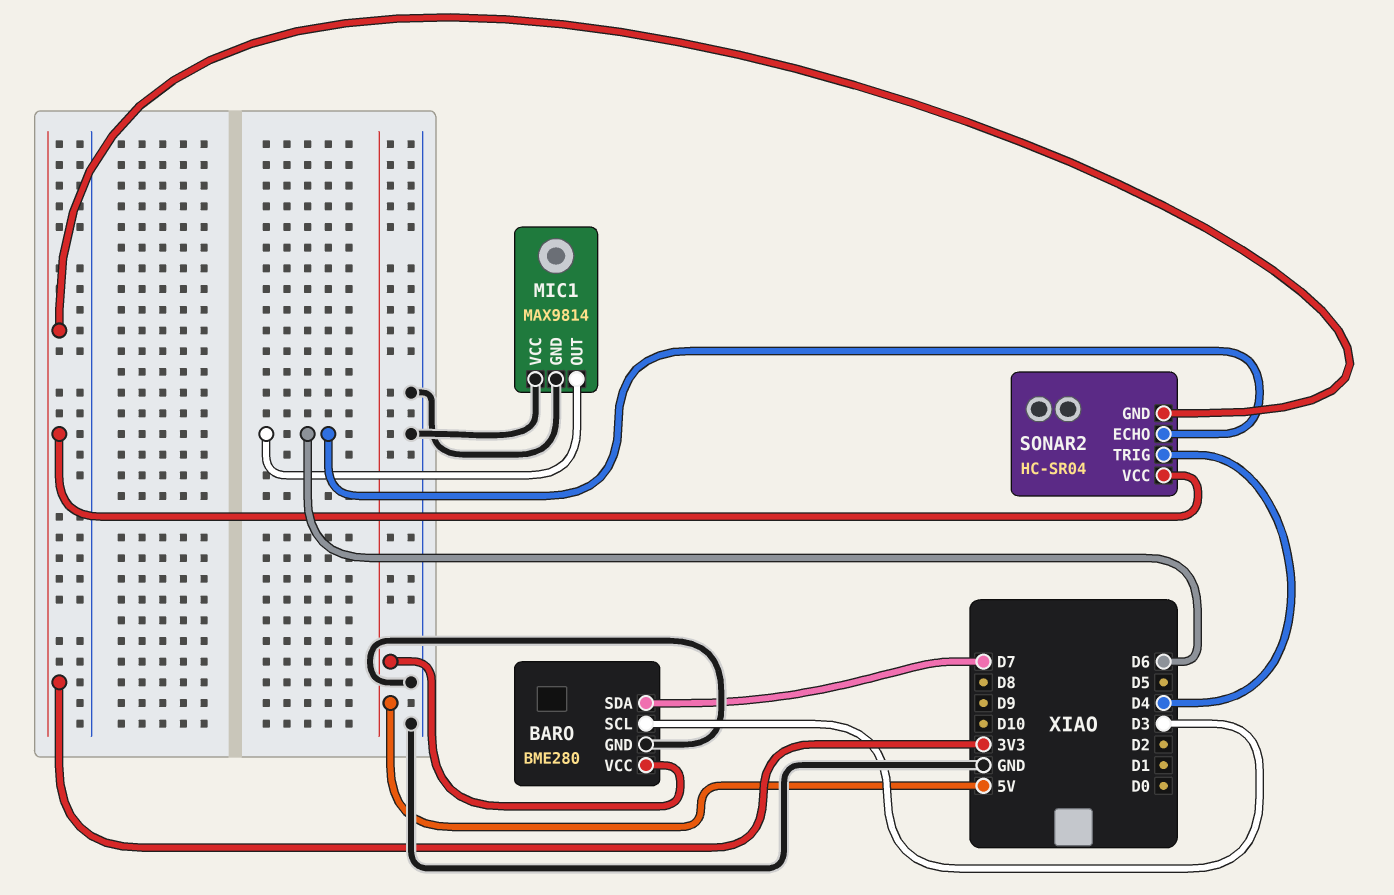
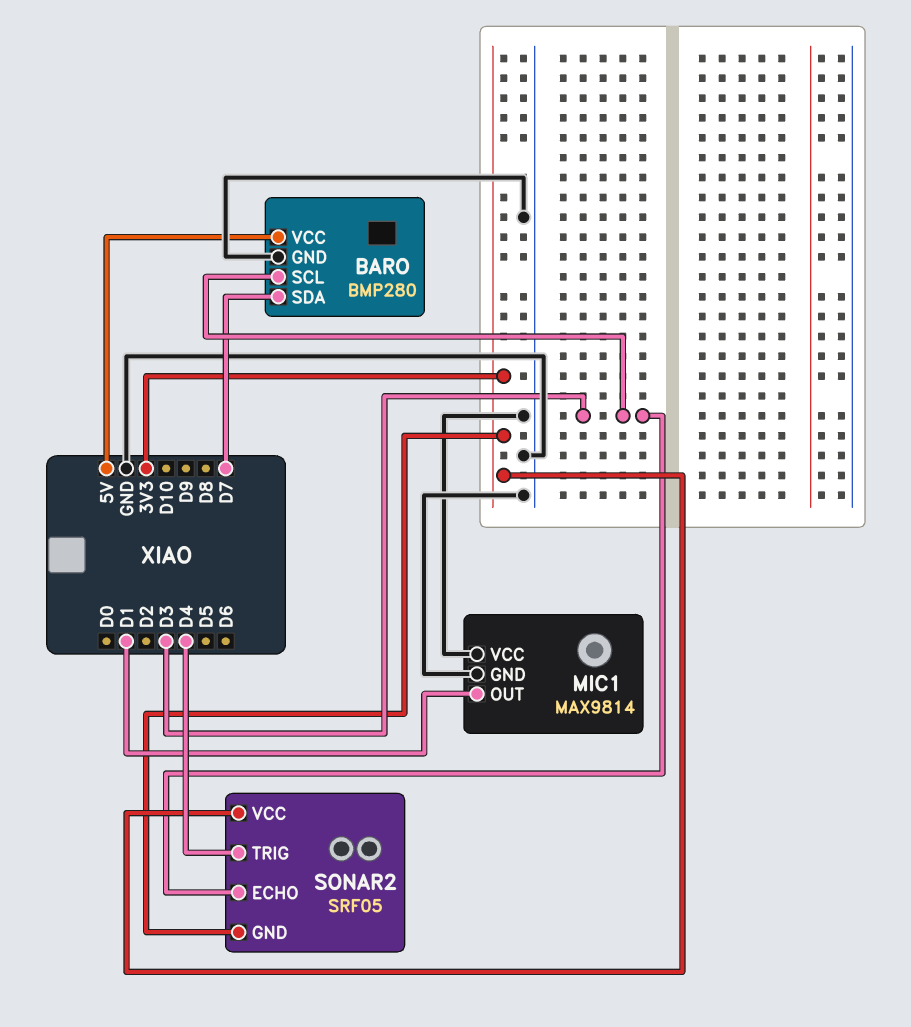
BARO: BME280 -> BMP280
MIC1 pin OUT: D6 -> D1
SONAR2: HC-SR04 -> SRF05
SONAR2 pin ECHO: D6 -> D3

